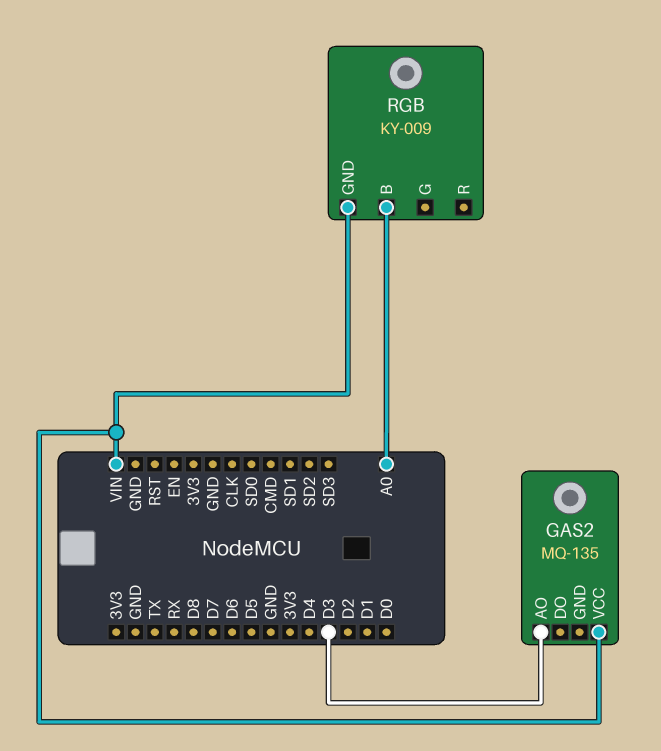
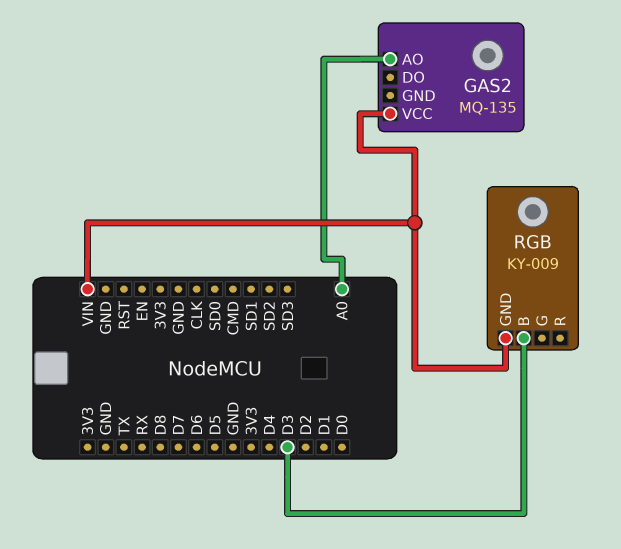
GAS2 pin AO: D3 -> A0
RGB pin B: A0 -> D3

